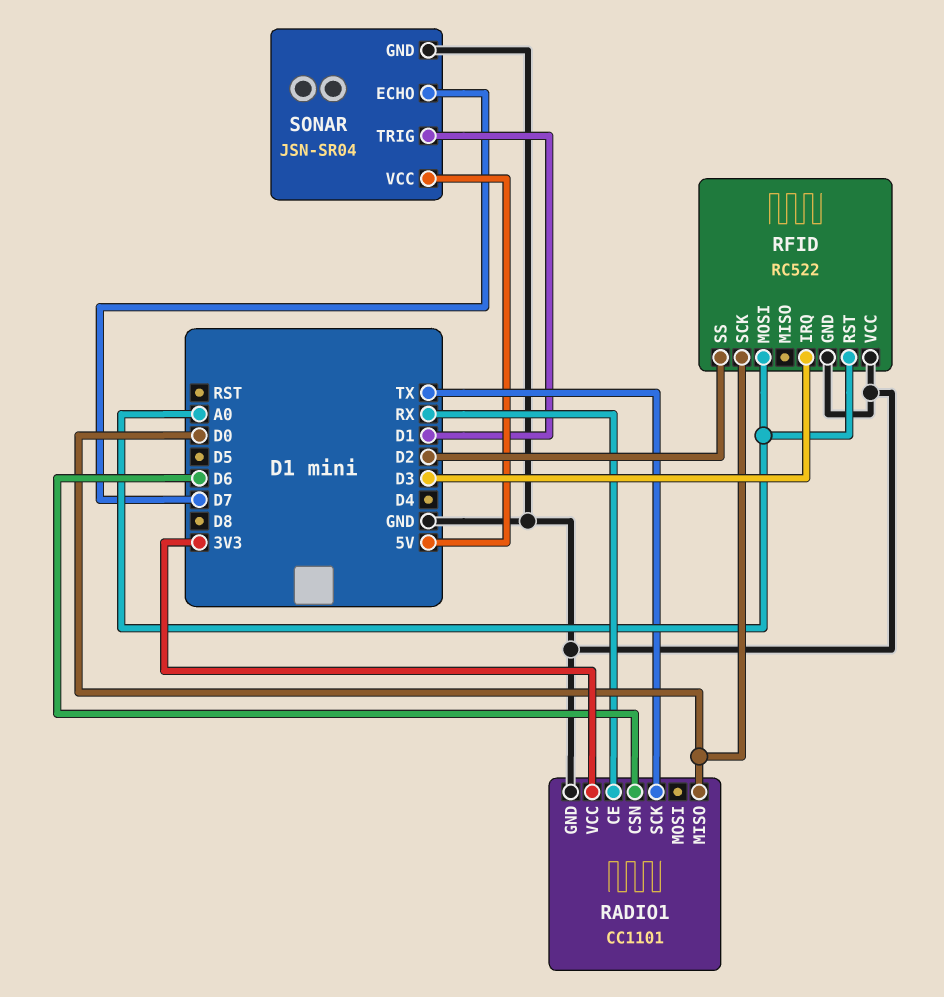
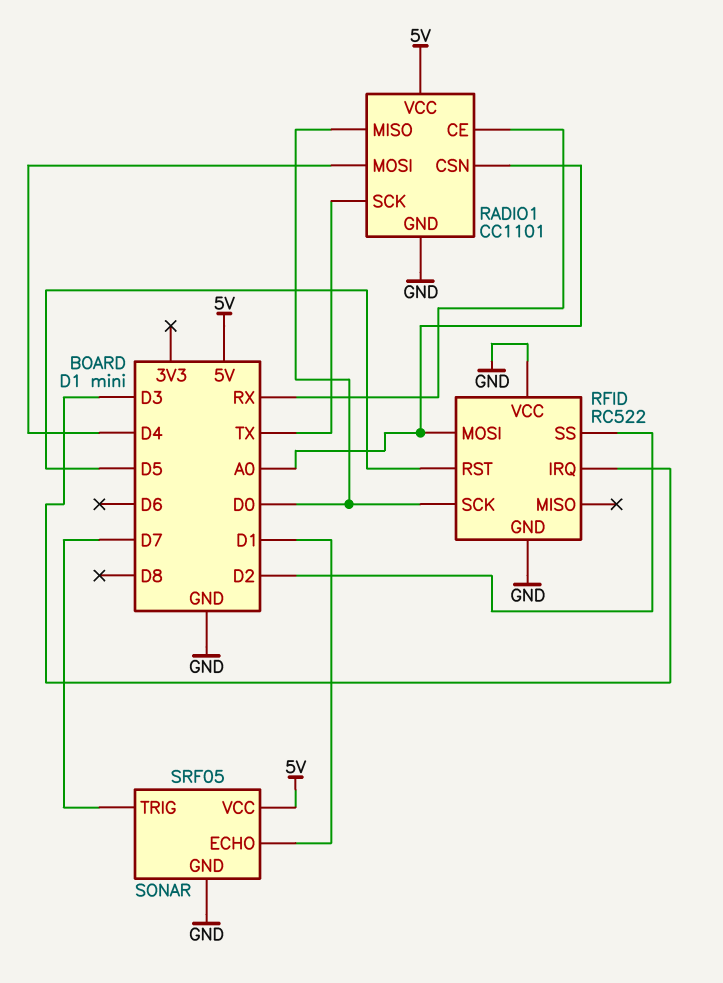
RADIO1 pin CSN: D6 -> A0
RADIO1 pin MOSI: none -> D4
RADIO1 pin VCC: 3V3 -> 5V
RFID pin RST: A0 -> D5
SONAR: JSN-SR04 -> SRF05
SONAR pin ECHO: D7 -> D1
SONAR pin TRIG: D1 -> D7

